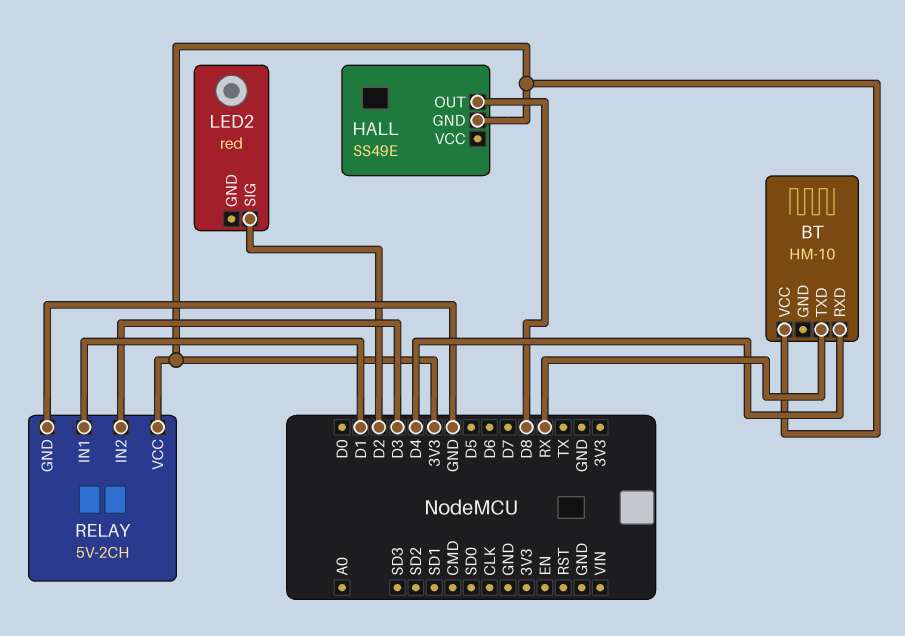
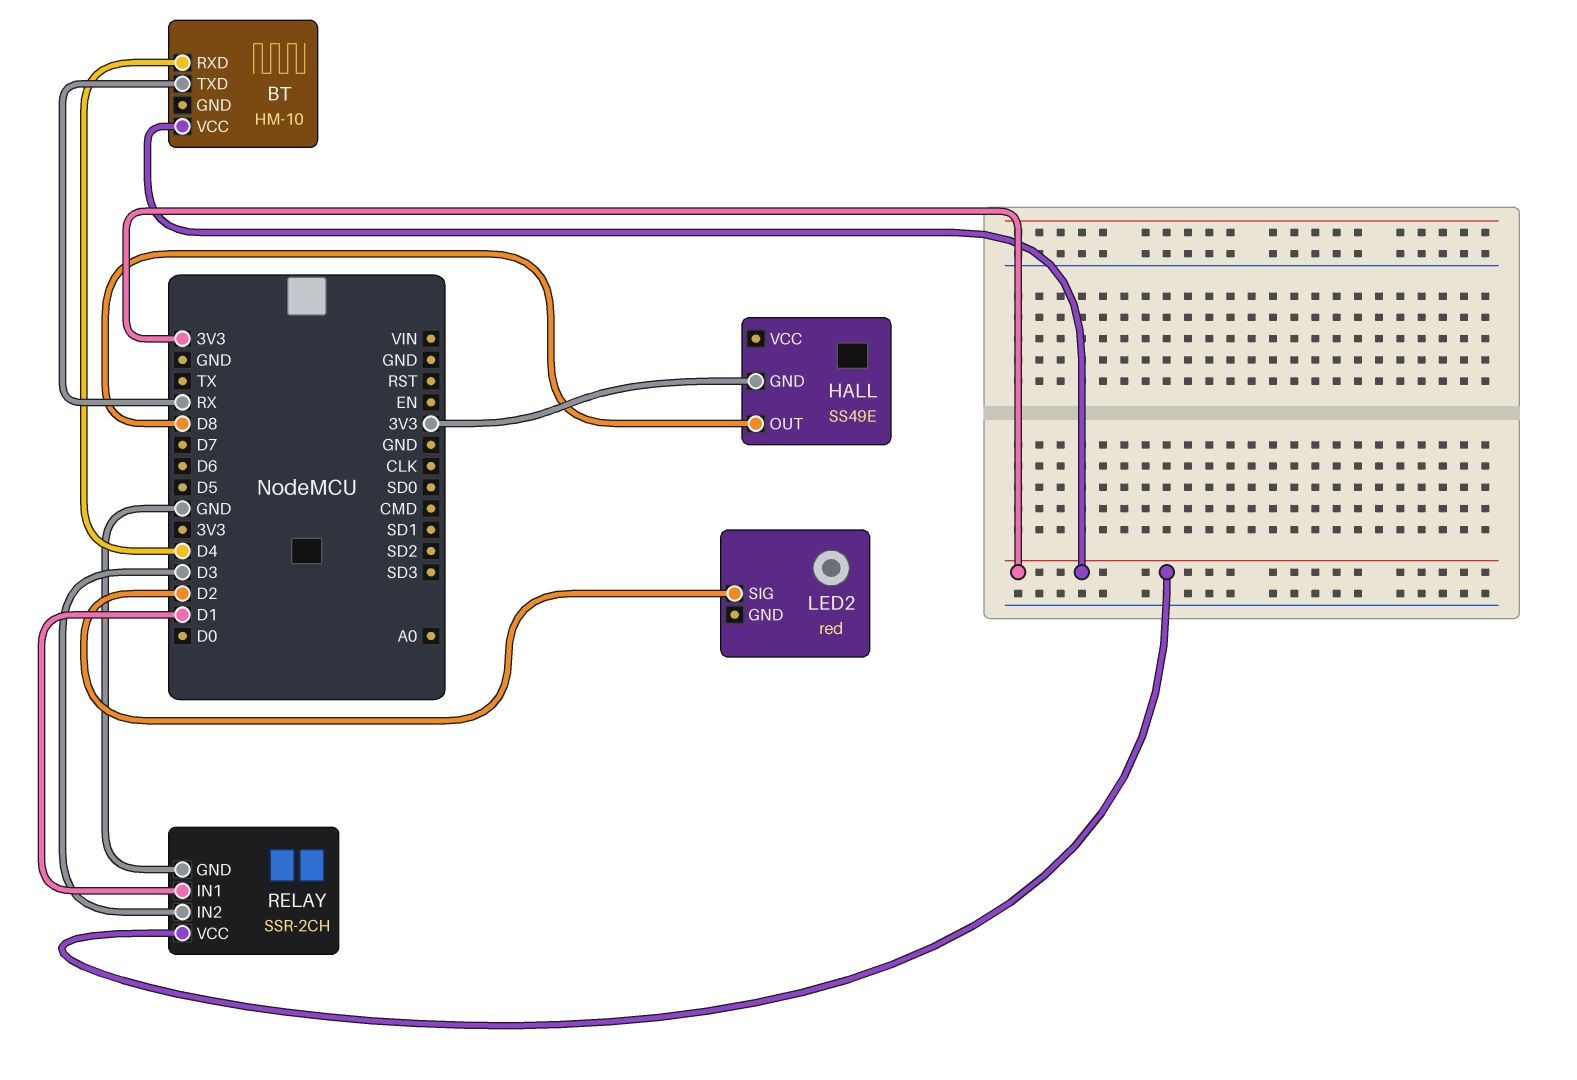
RELAY: 5V-2CH -> SSR-2CH

